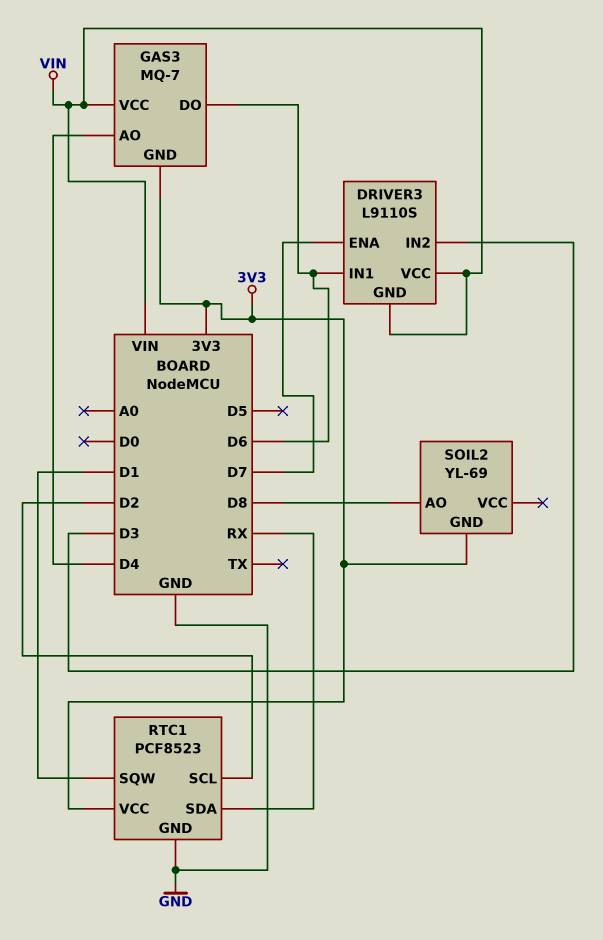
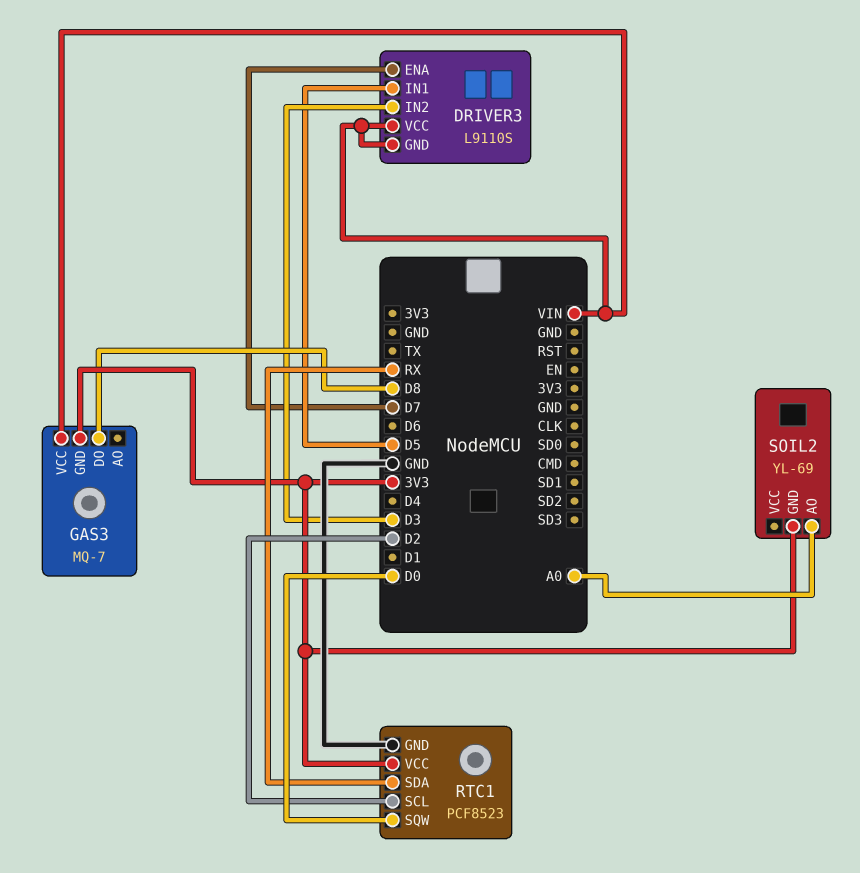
DRIVER3 pin IN1: D6 -> D5
GAS3 pin AO: D4 -> none
GAS3 pin DO: D6 -> D8
RTC1 pin SQW: D1 -> D0
SOIL2 pin AO: D8 -> A0

